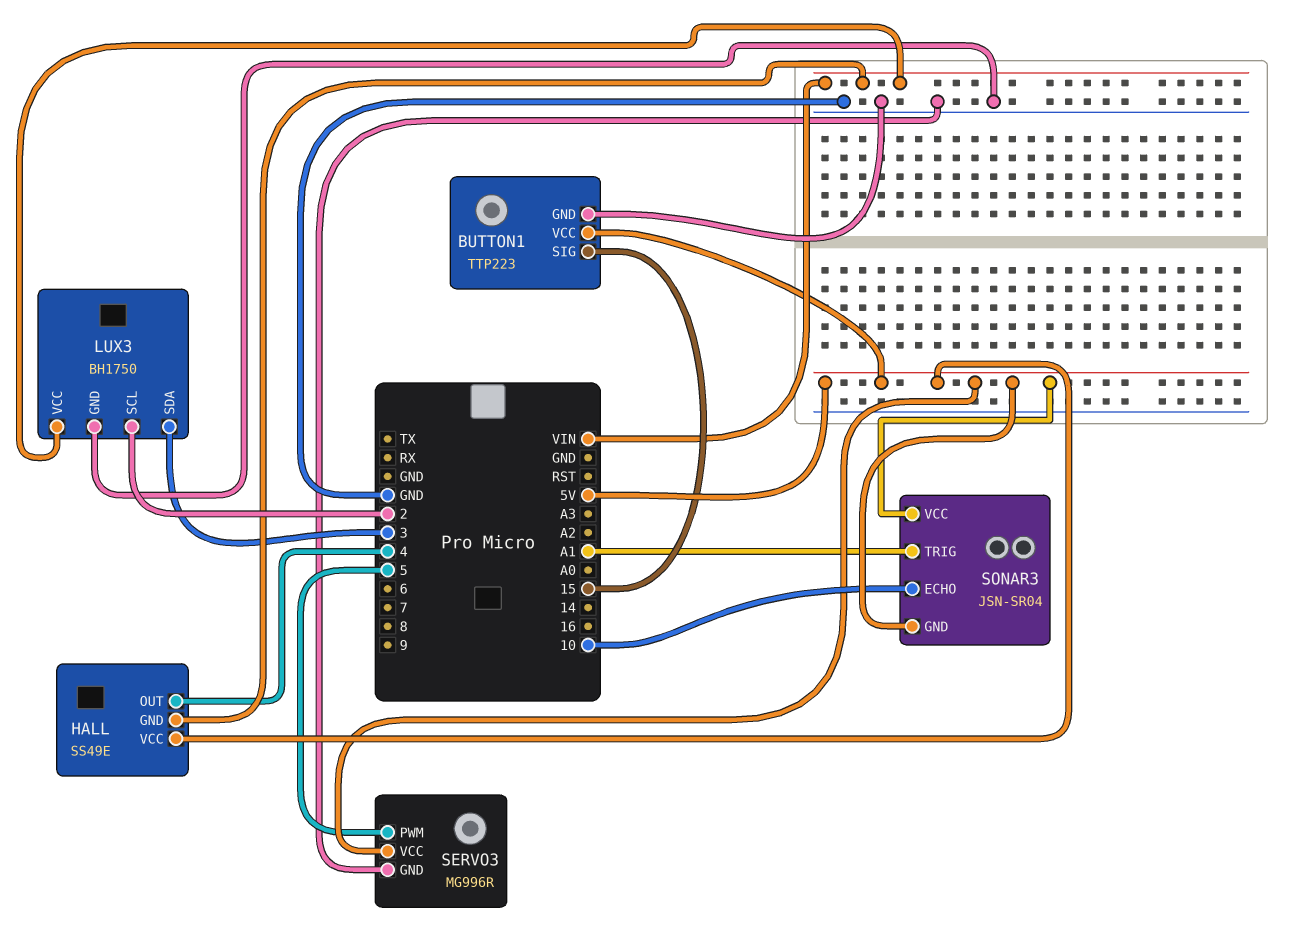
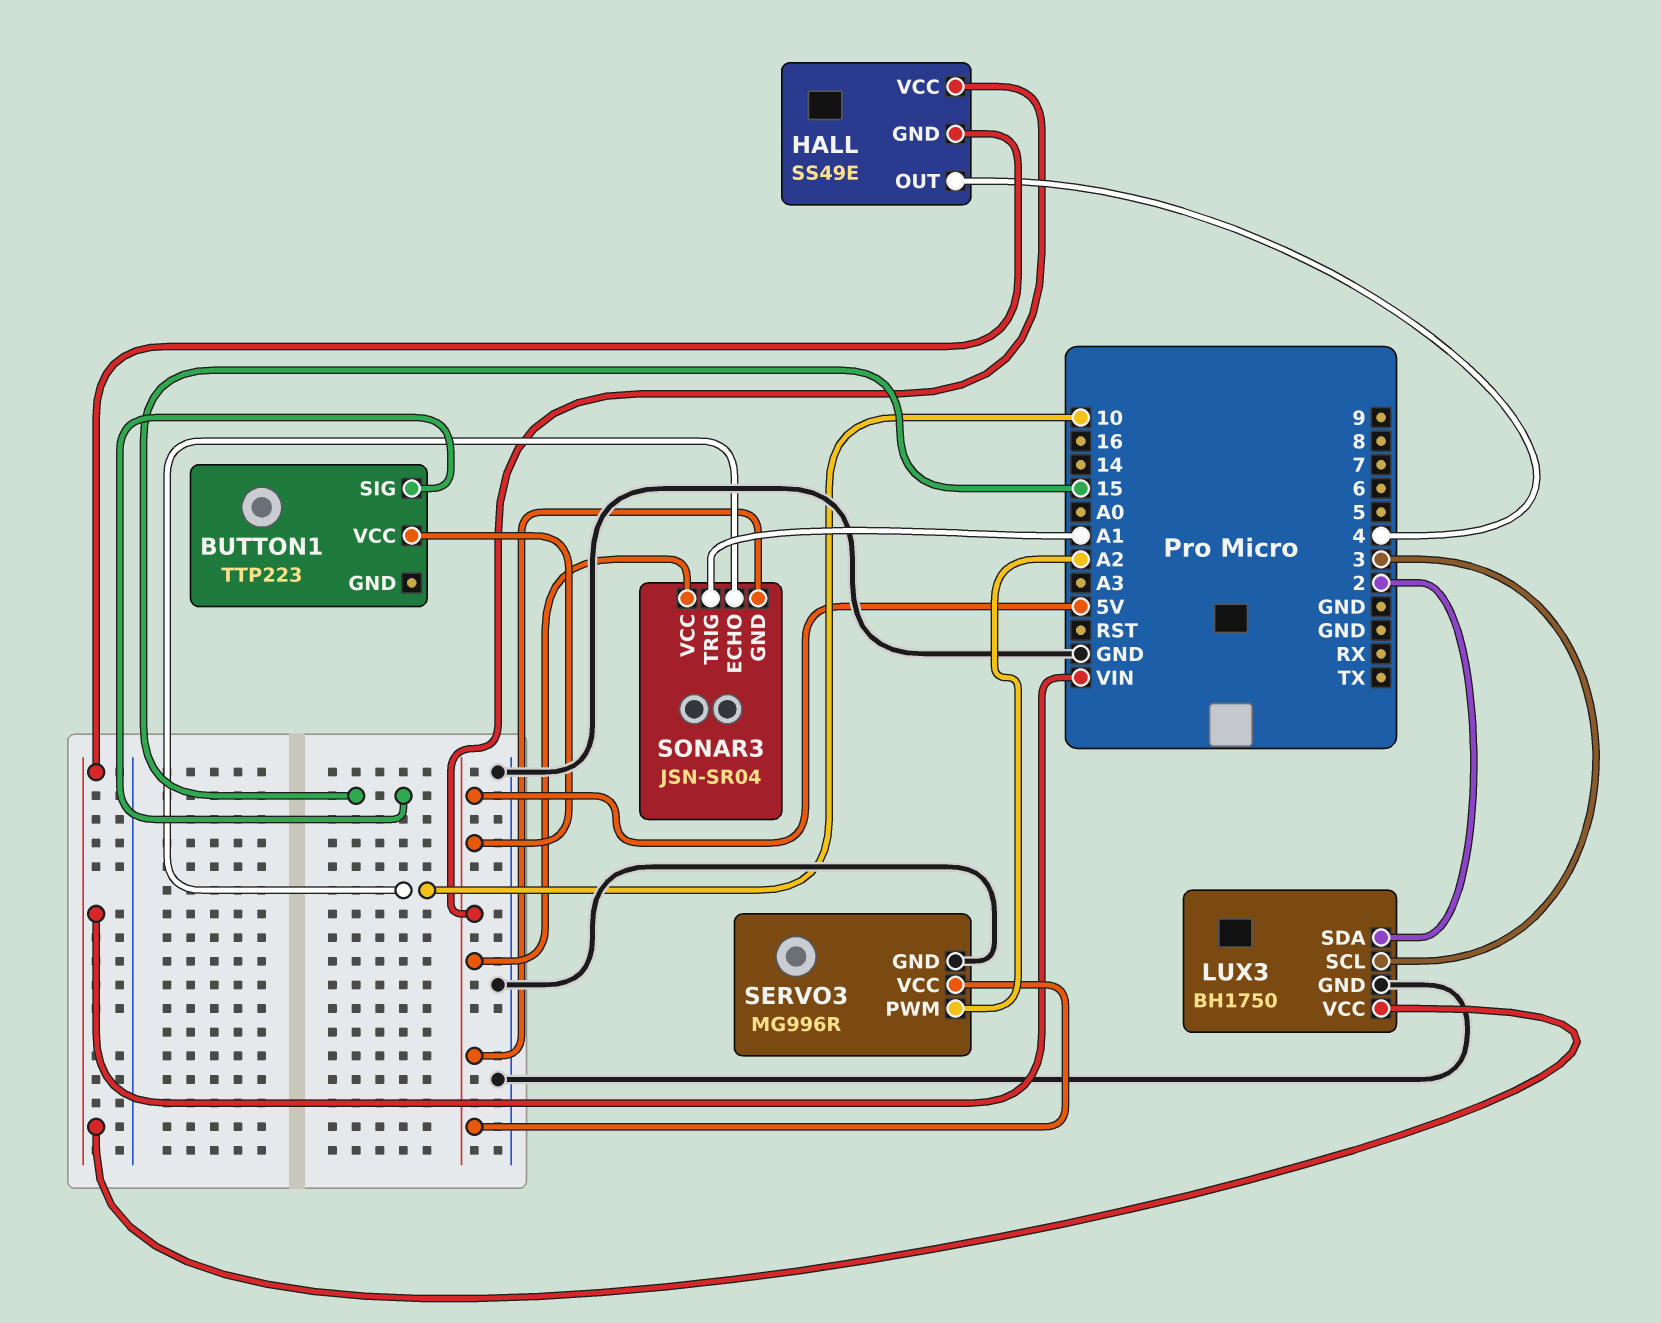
BUTTON1 pin GND: GND -> none
LUX3 pin SCL: 2 -> 3
LUX3 pin SDA: 3 -> 2
SERVO3 pin PWM: 5 -> A2

